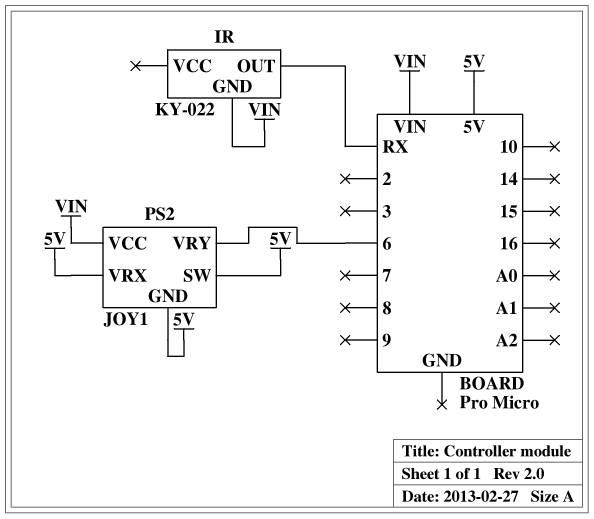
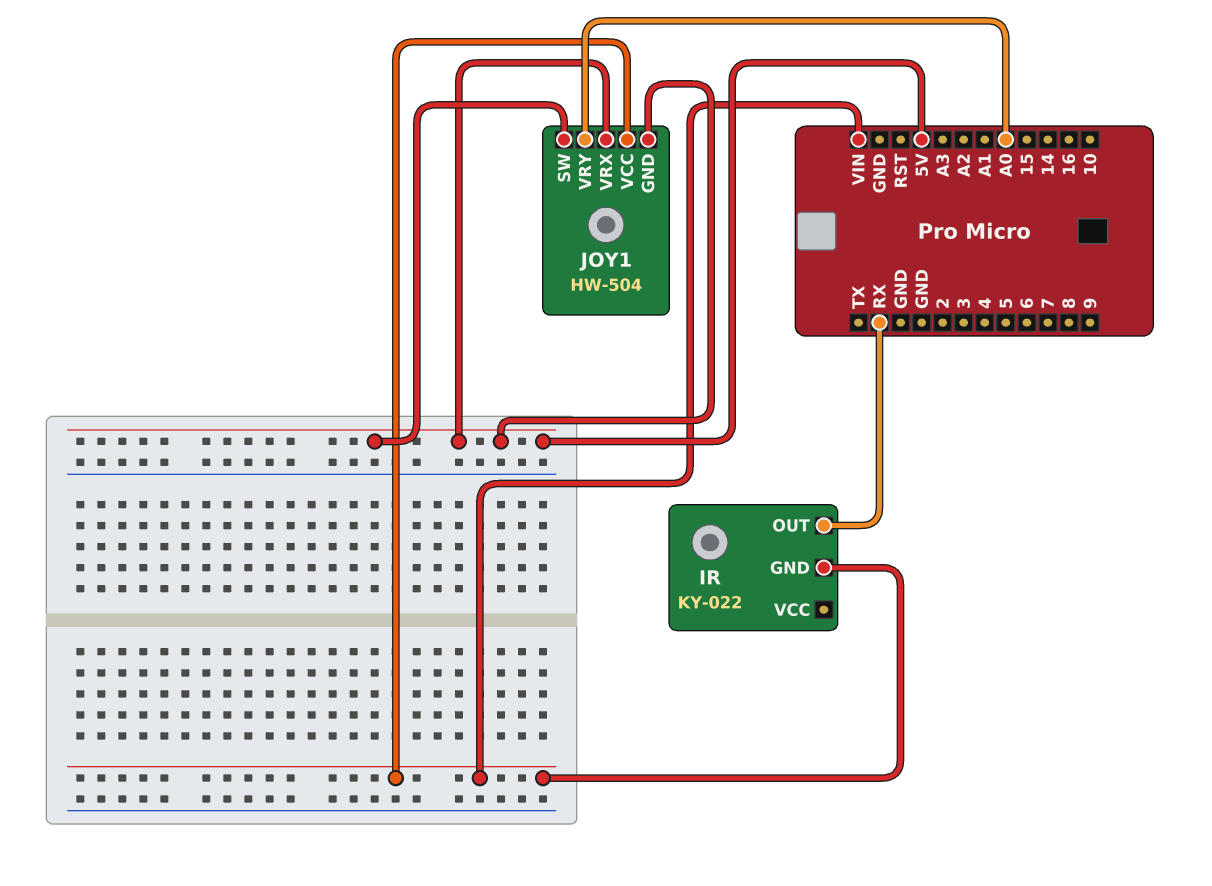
JOY1: PS2 -> HW-504
JOY1 pin VRY: 6 -> A0

